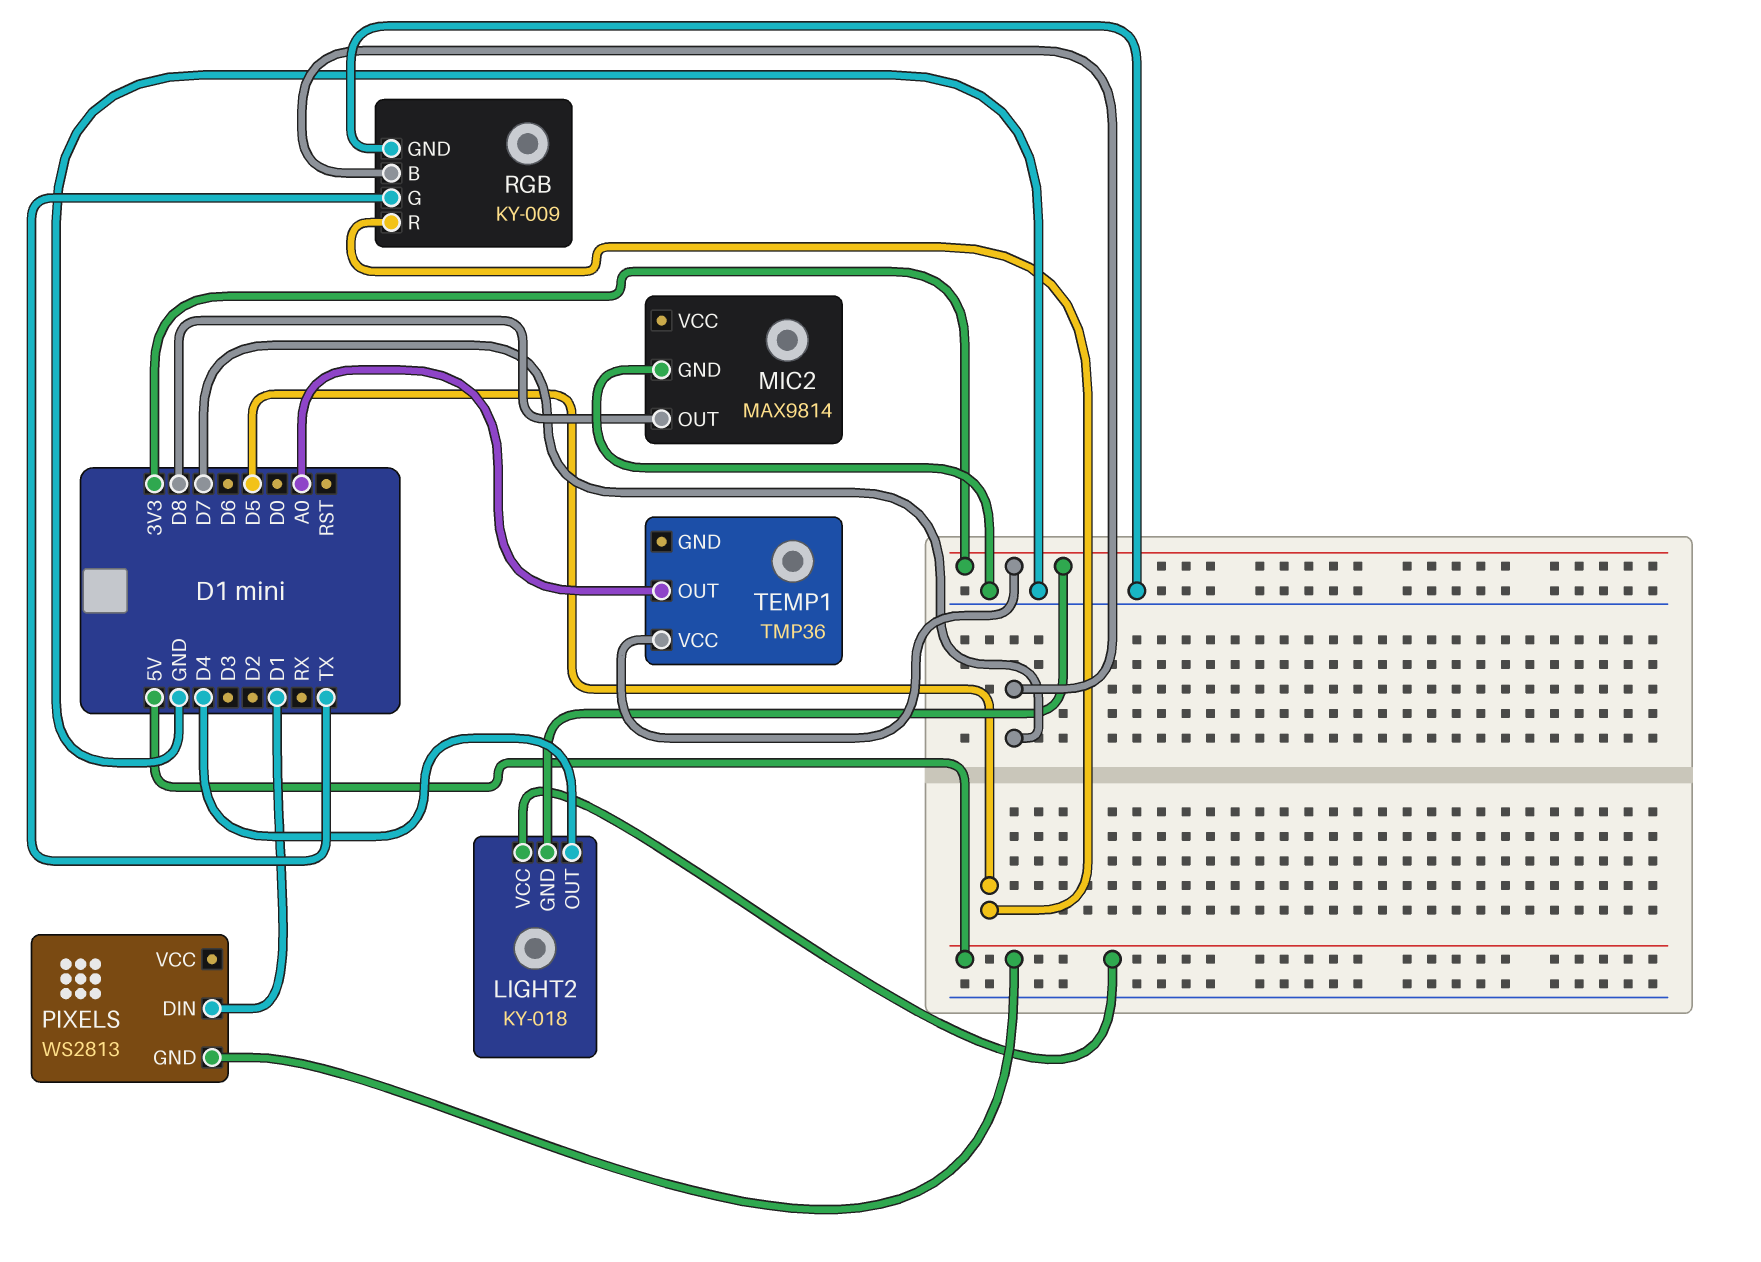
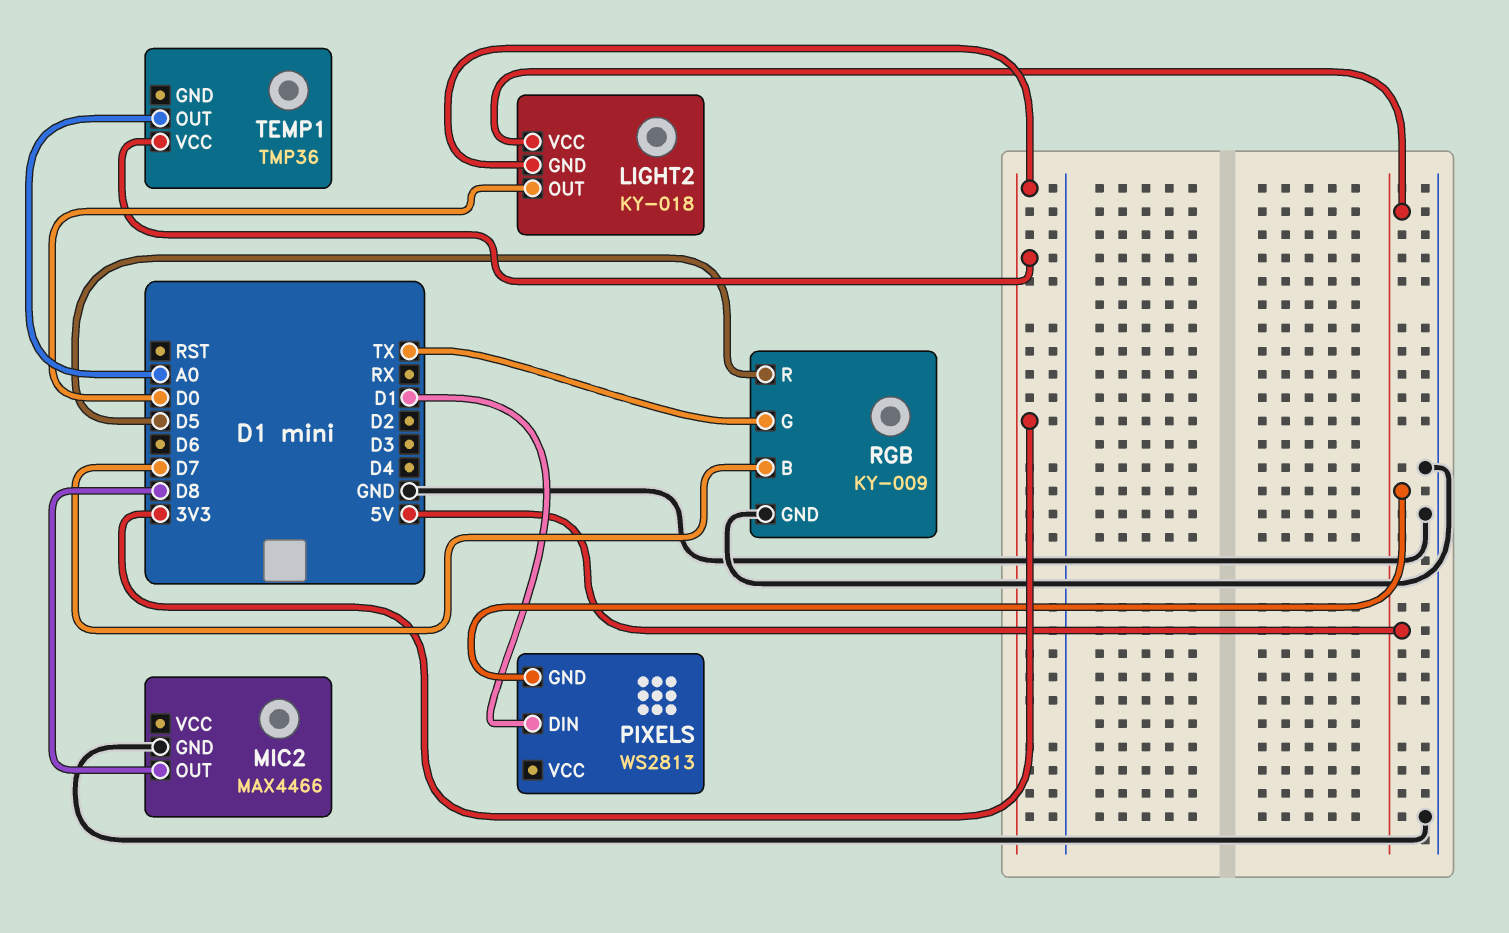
LIGHT2 pin OUT: D4 -> D0
MIC2: MAX9814 -> MAX4466

